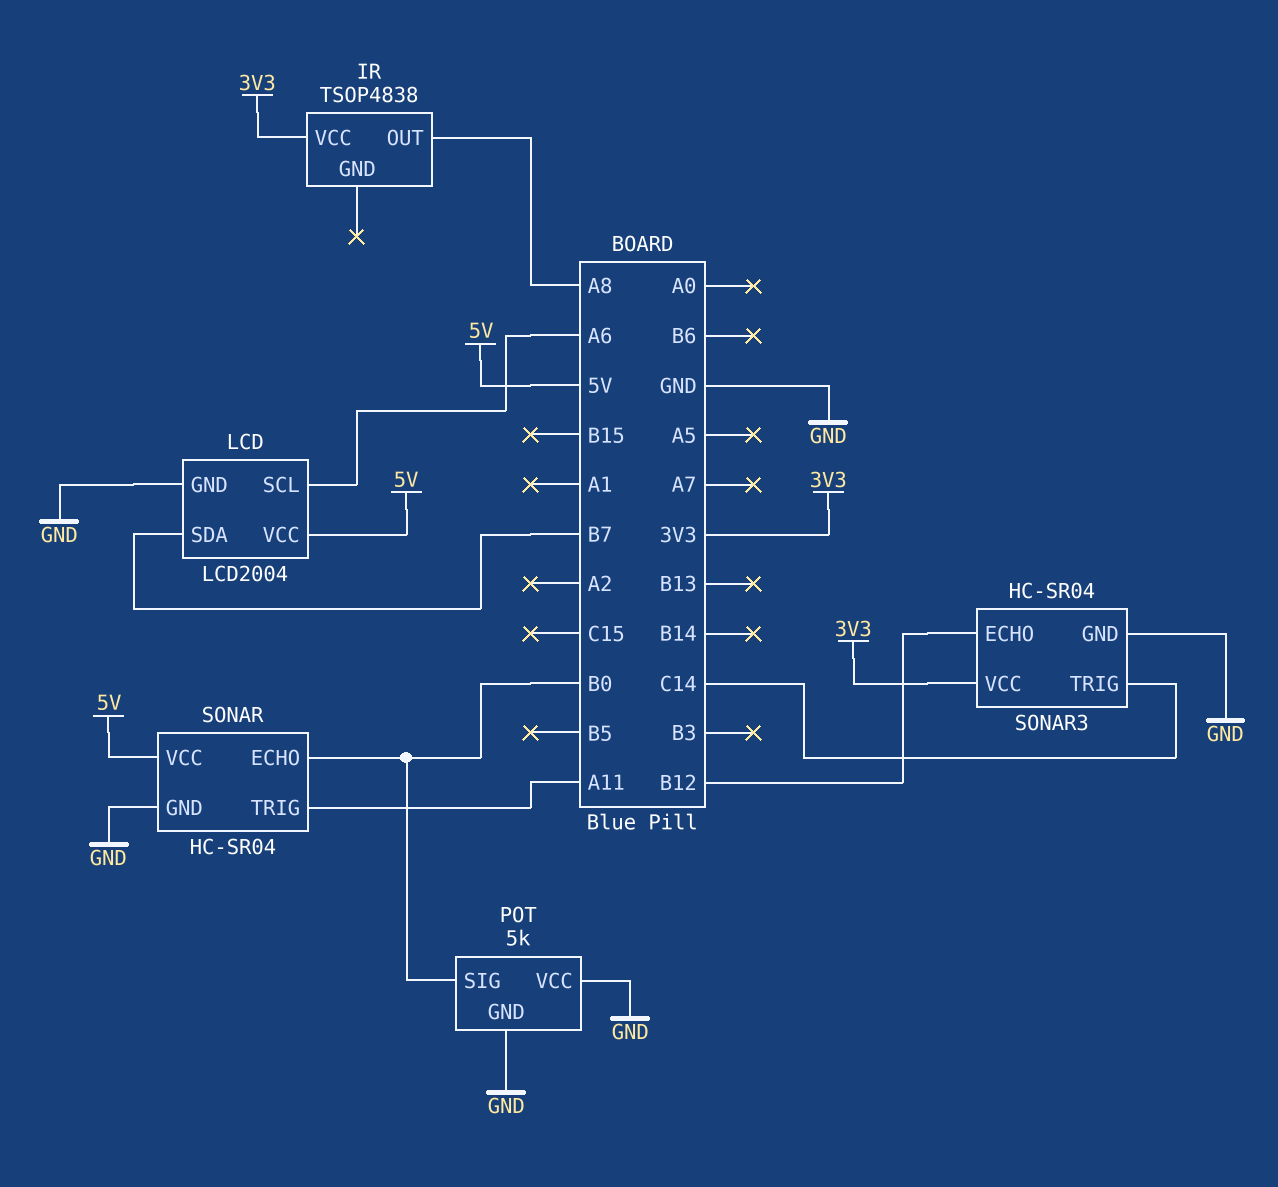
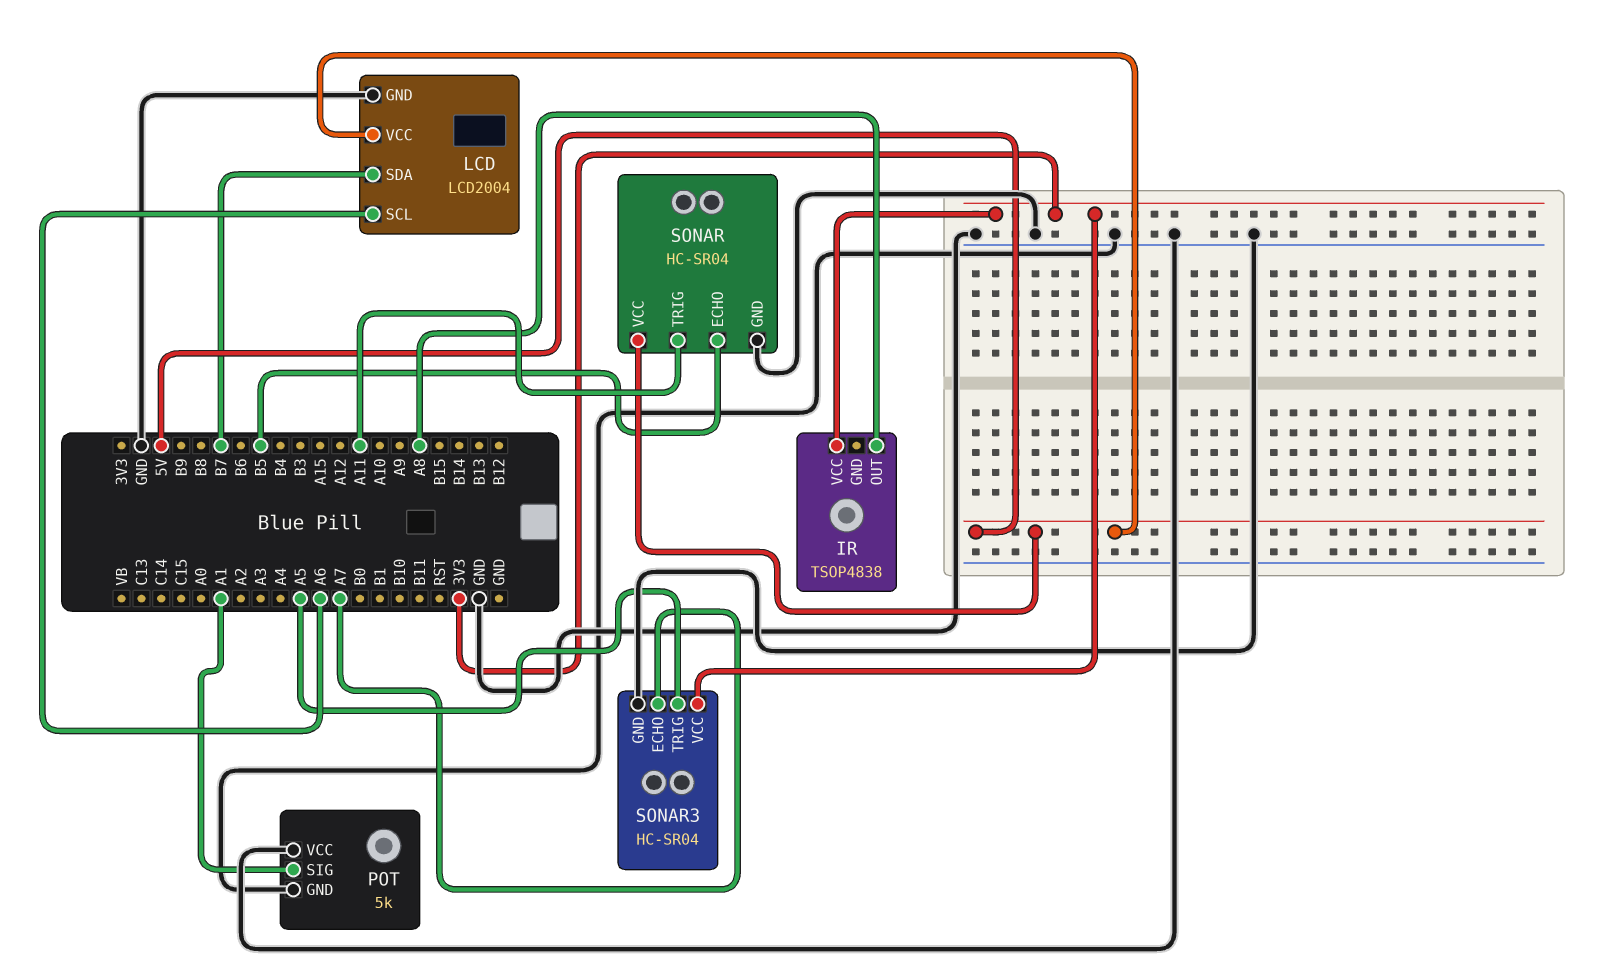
POT pin SIG: B0 -> A1
SONAR pin ECHO: B0 -> B5
SONAR3 pin ECHO: B12 -> A7
SONAR3 pin TRIG: C14 -> A5

